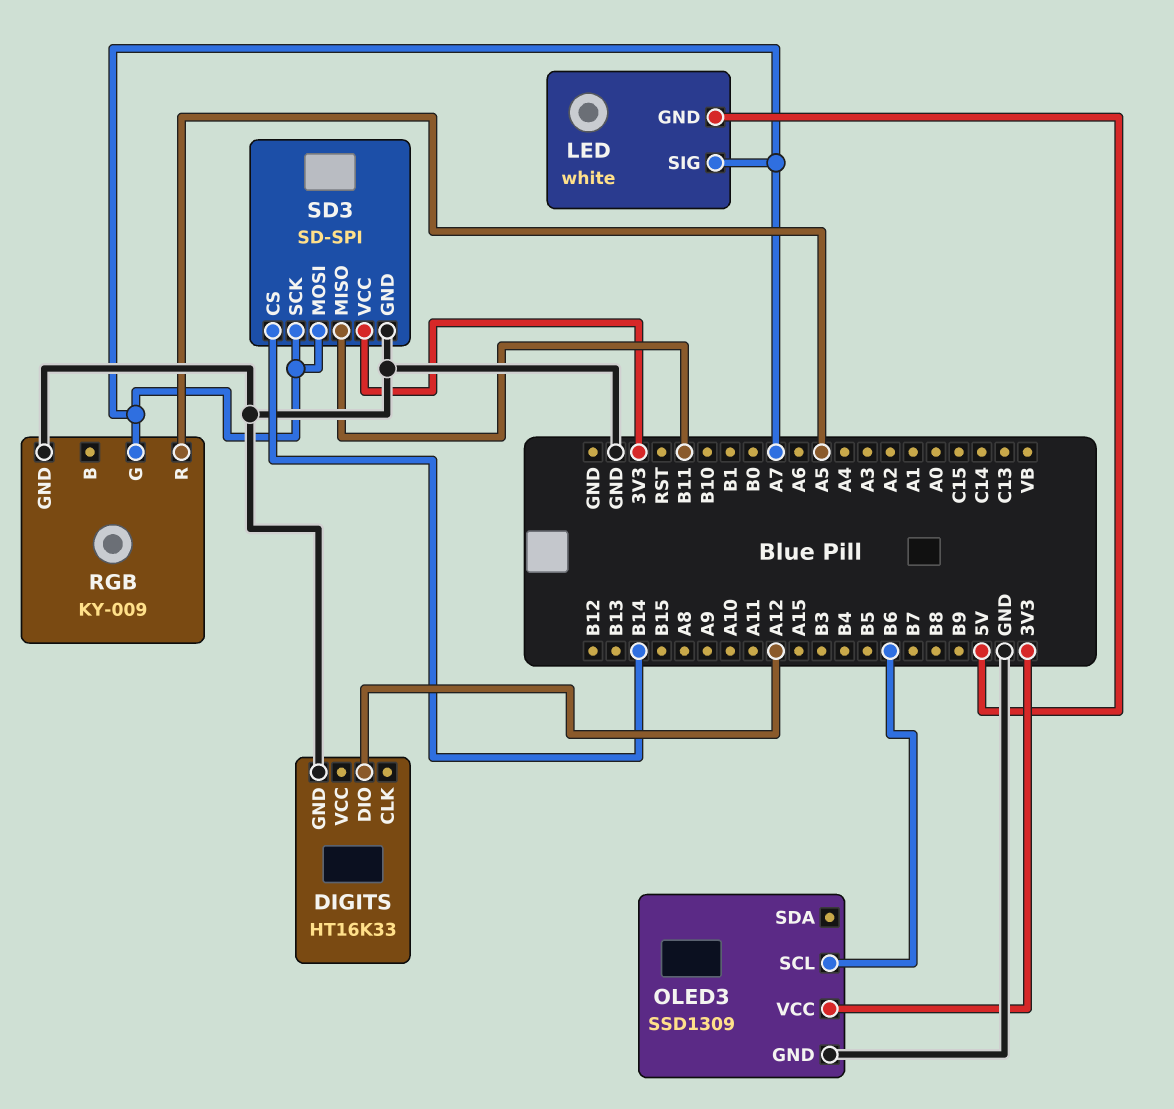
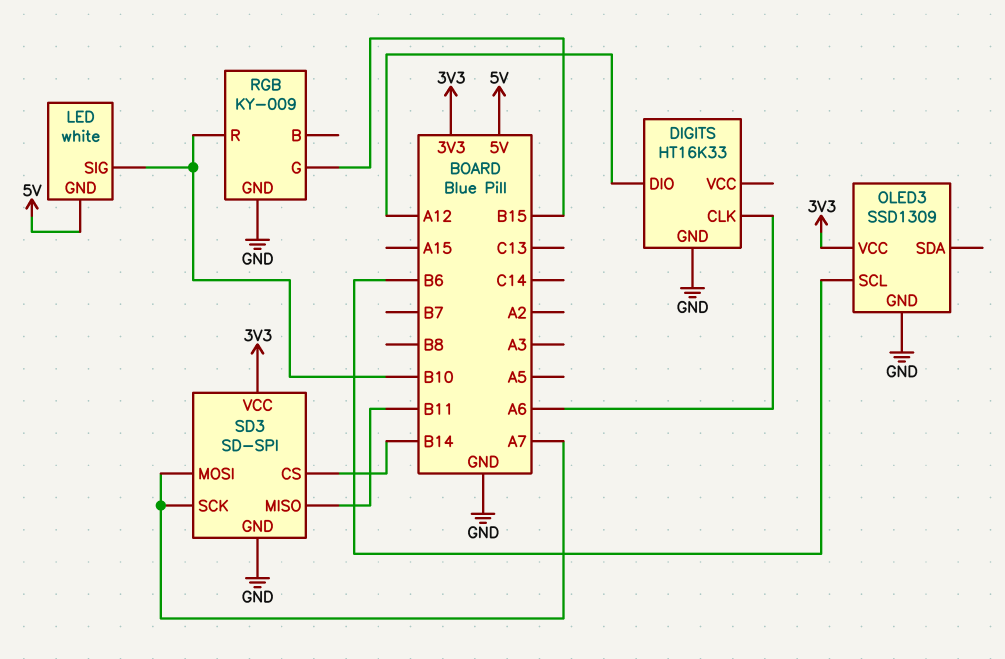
DIGITS pin CLK: none -> A6
LED pin SIG: A7 -> B10
RGB pin G: A7 -> B15
RGB pin R: A5 -> B10

